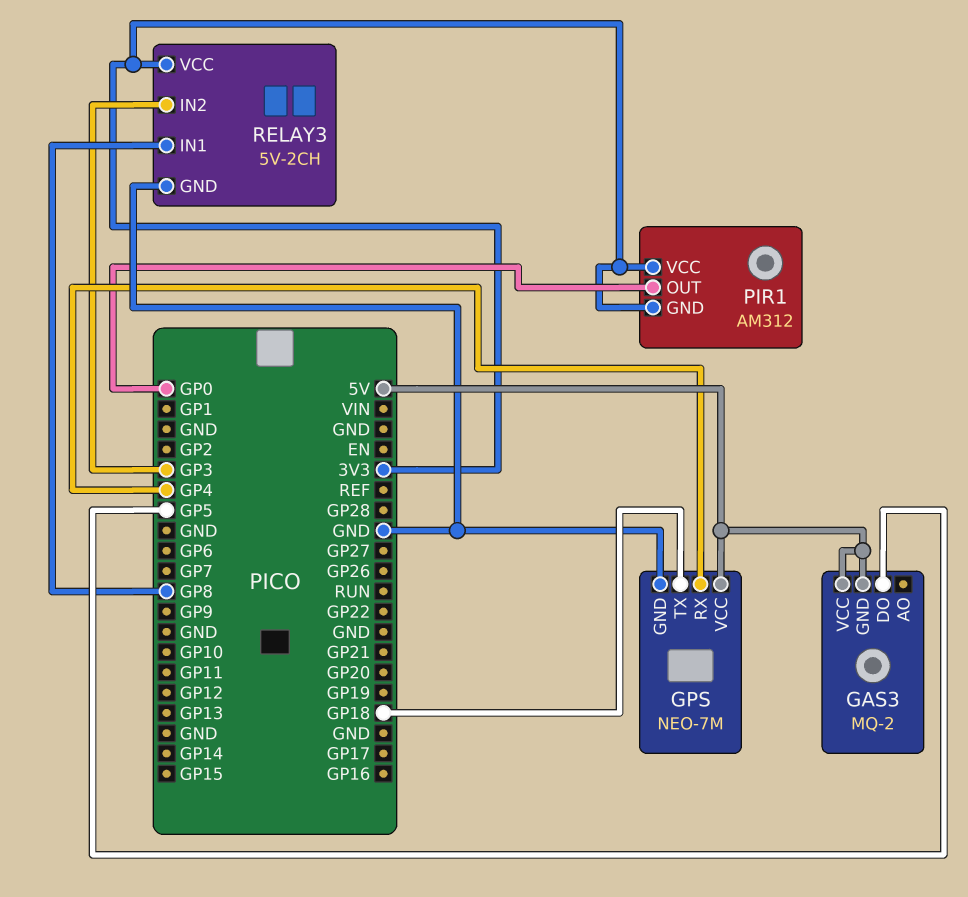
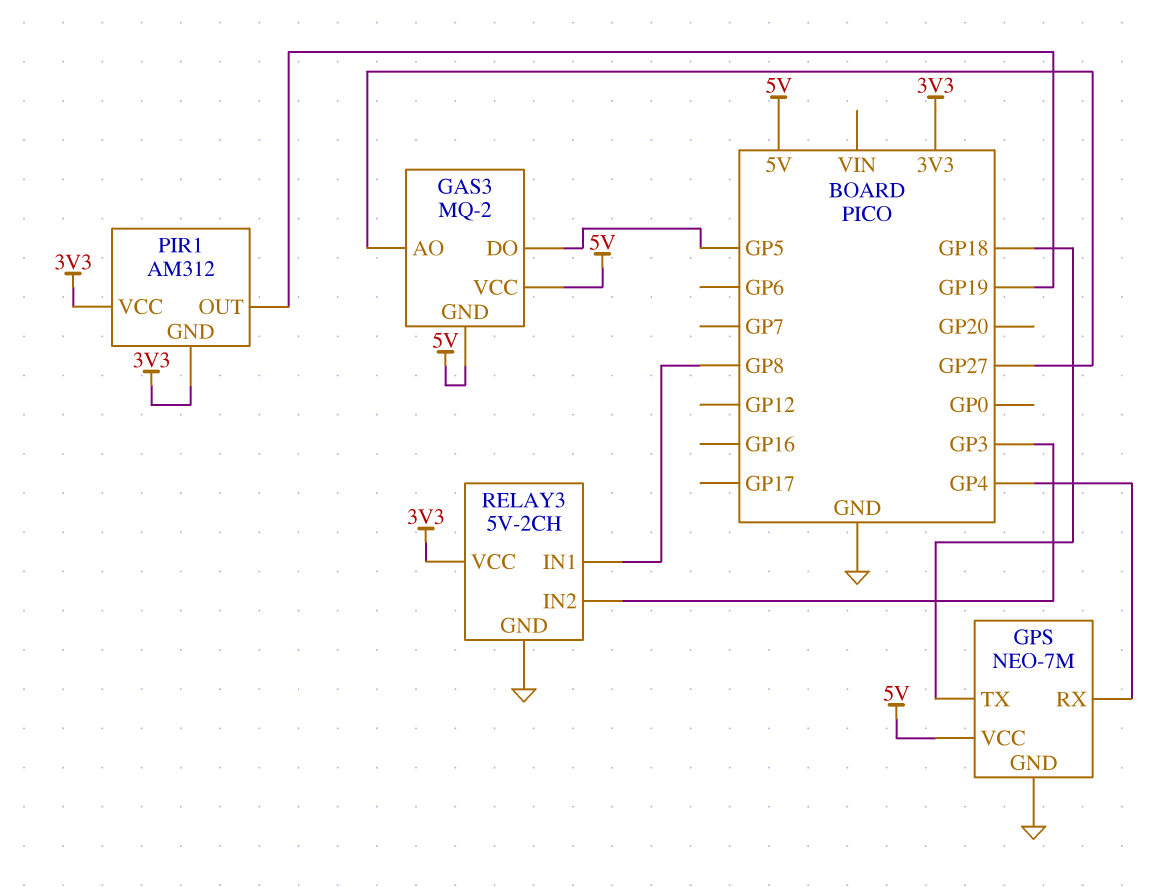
GAS3 pin AO: none -> GP27
PIR1 pin OUT: GP0 -> GP19

